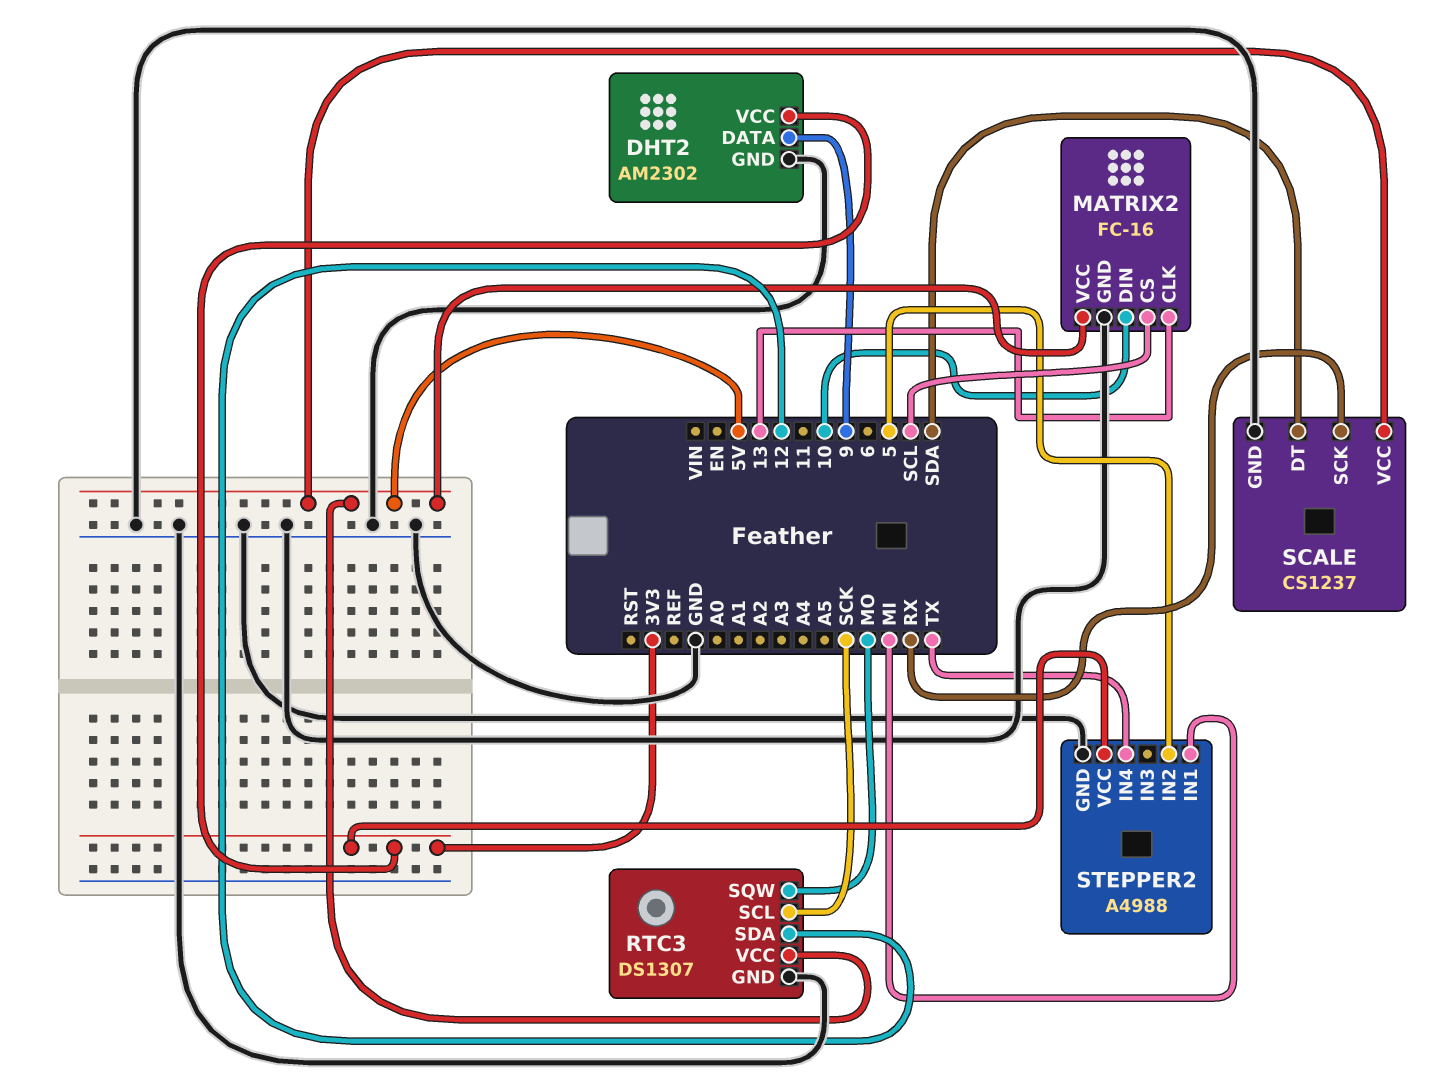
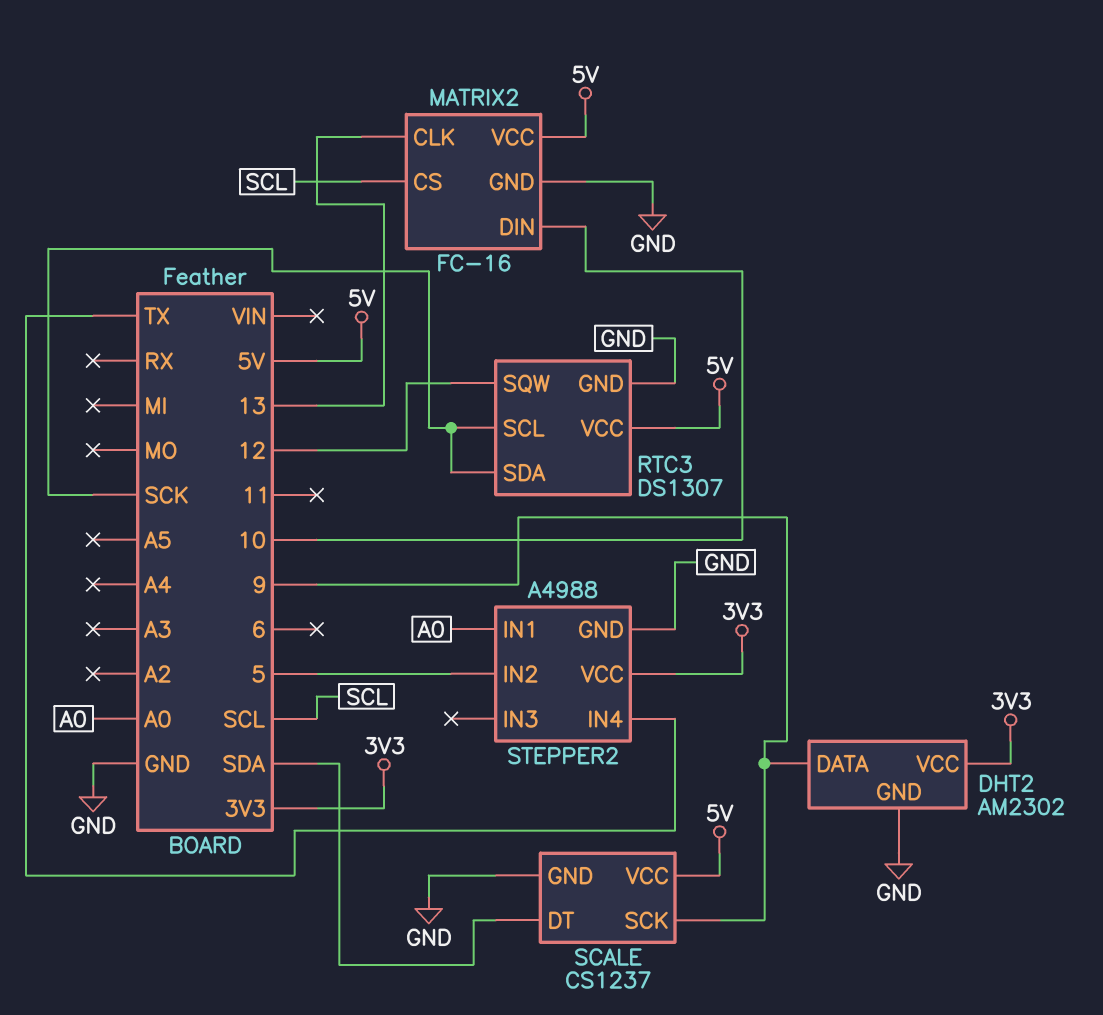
RTC3 pin SDA: 12 -> SCK
RTC3 pin SQW: MO -> 12
SCALE pin SCK: RX -> 9
STEPPER2 pin IN1: MI -> A0

